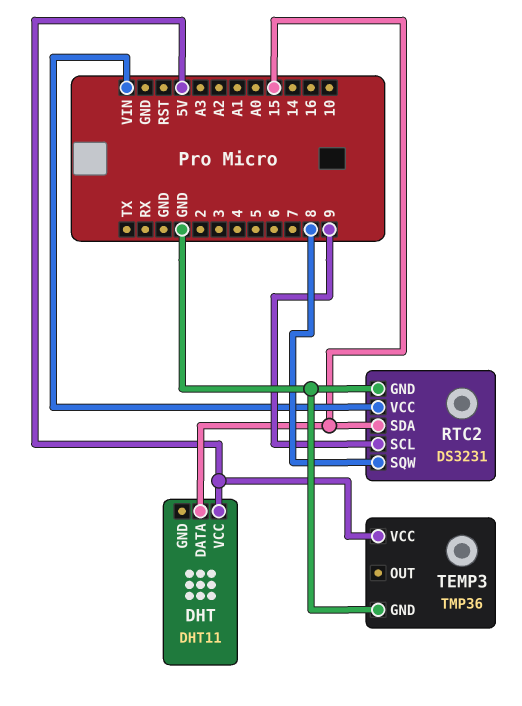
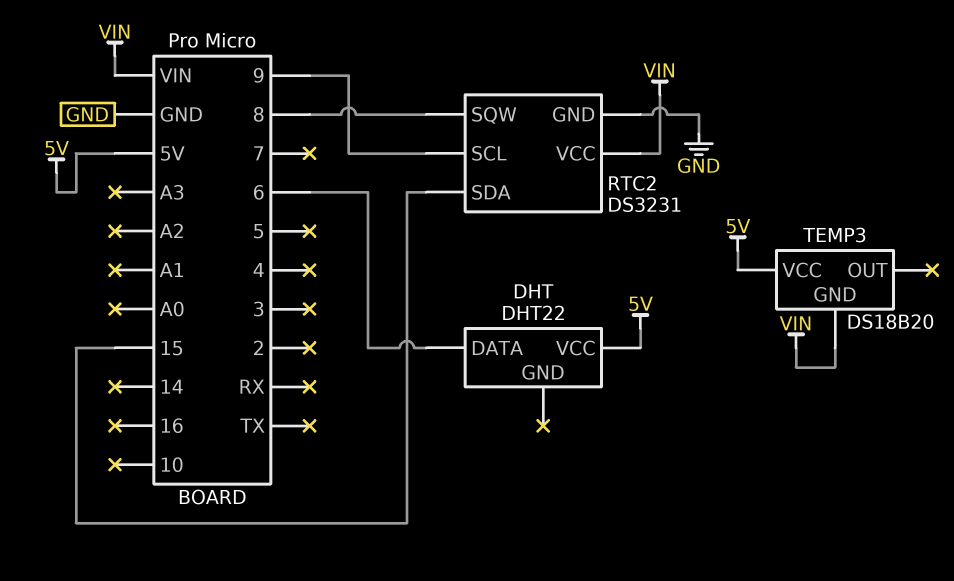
DHT: DHT11 -> DHT22
DHT pin DATA: 15 -> 6
TEMP3: TMP36 -> DS18B20
TEMP3 pin GND: GND -> VIN

